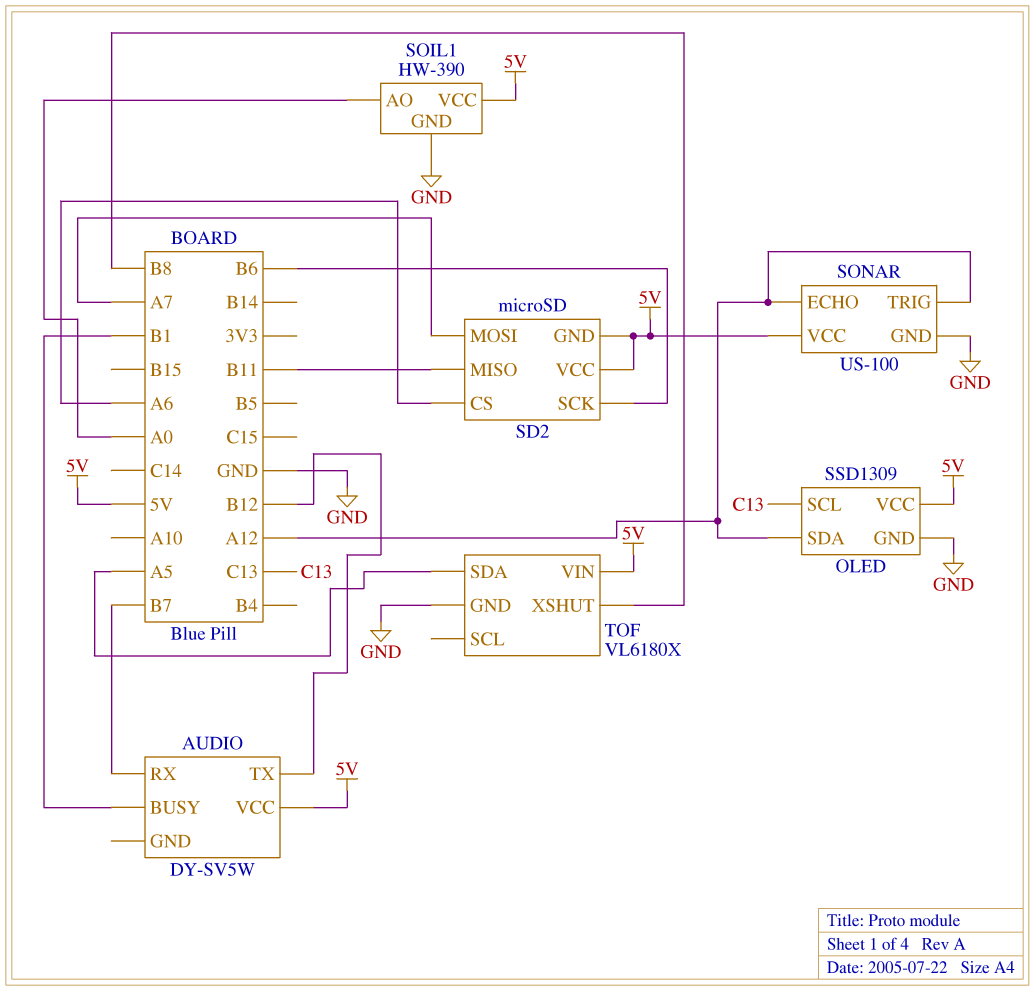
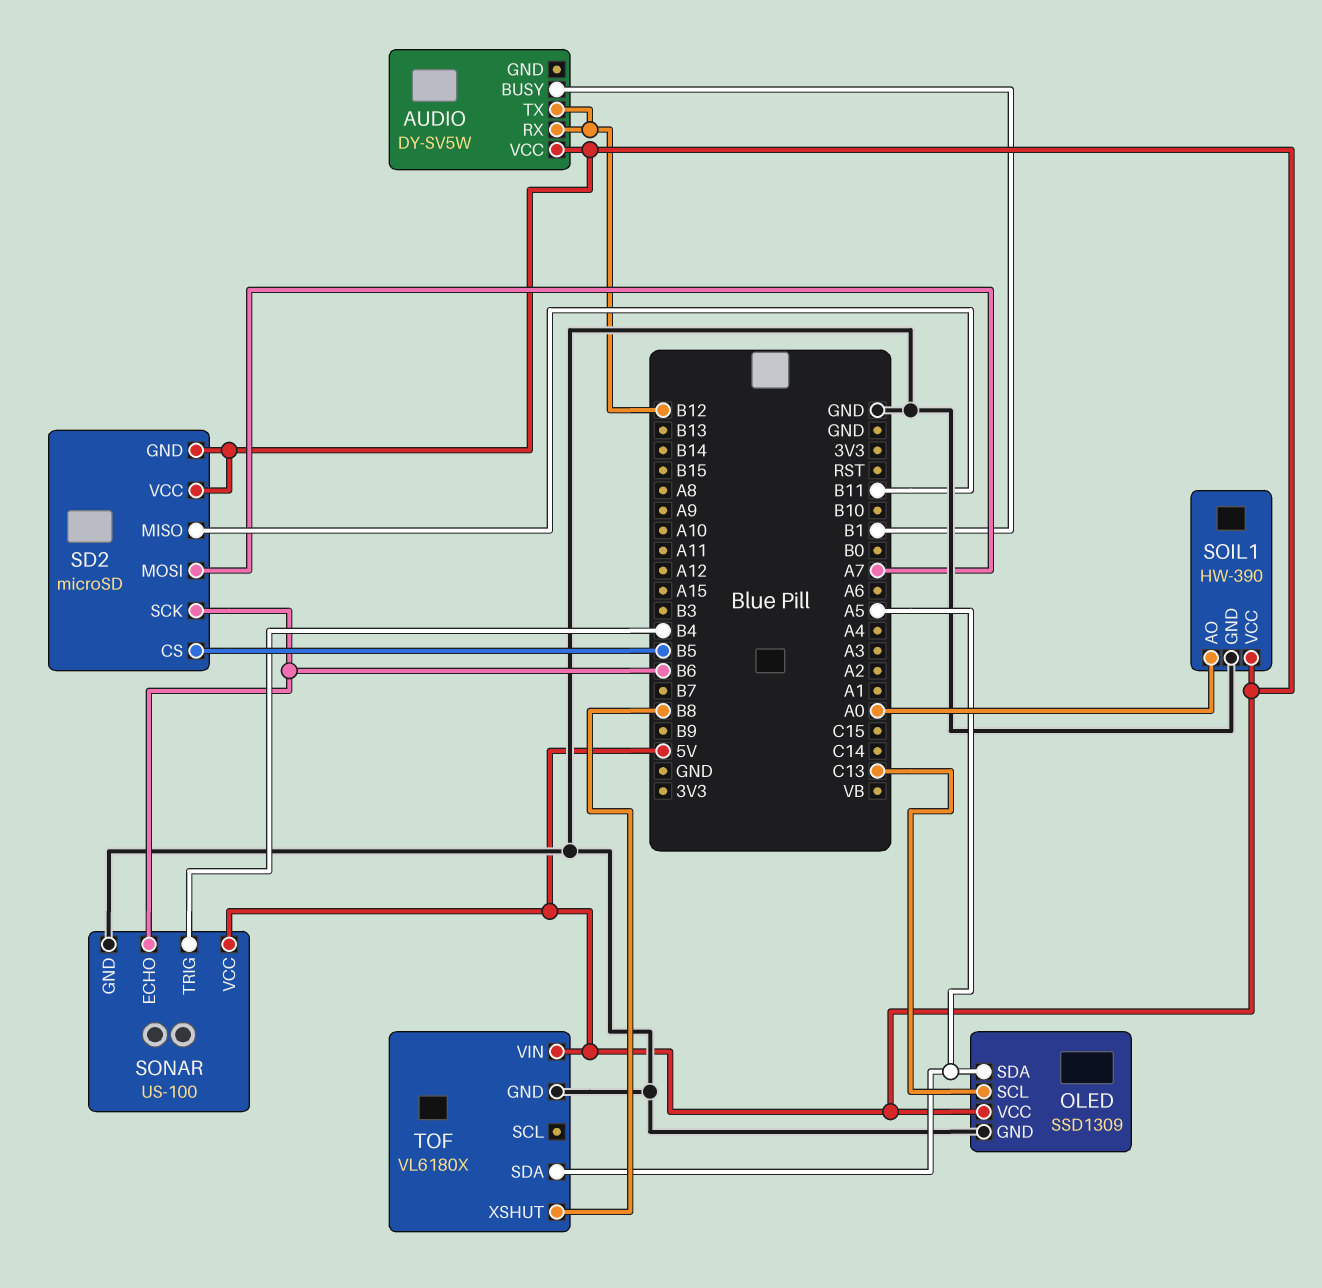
AUDIO pin RX: B7 -> B12
OLED pin SDA: A12 -> A5
SD2 pin CS: A6 -> B5
SONAR pin ECHO: A12 -> B6
SONAR pin TRIG: A12 -> B4

